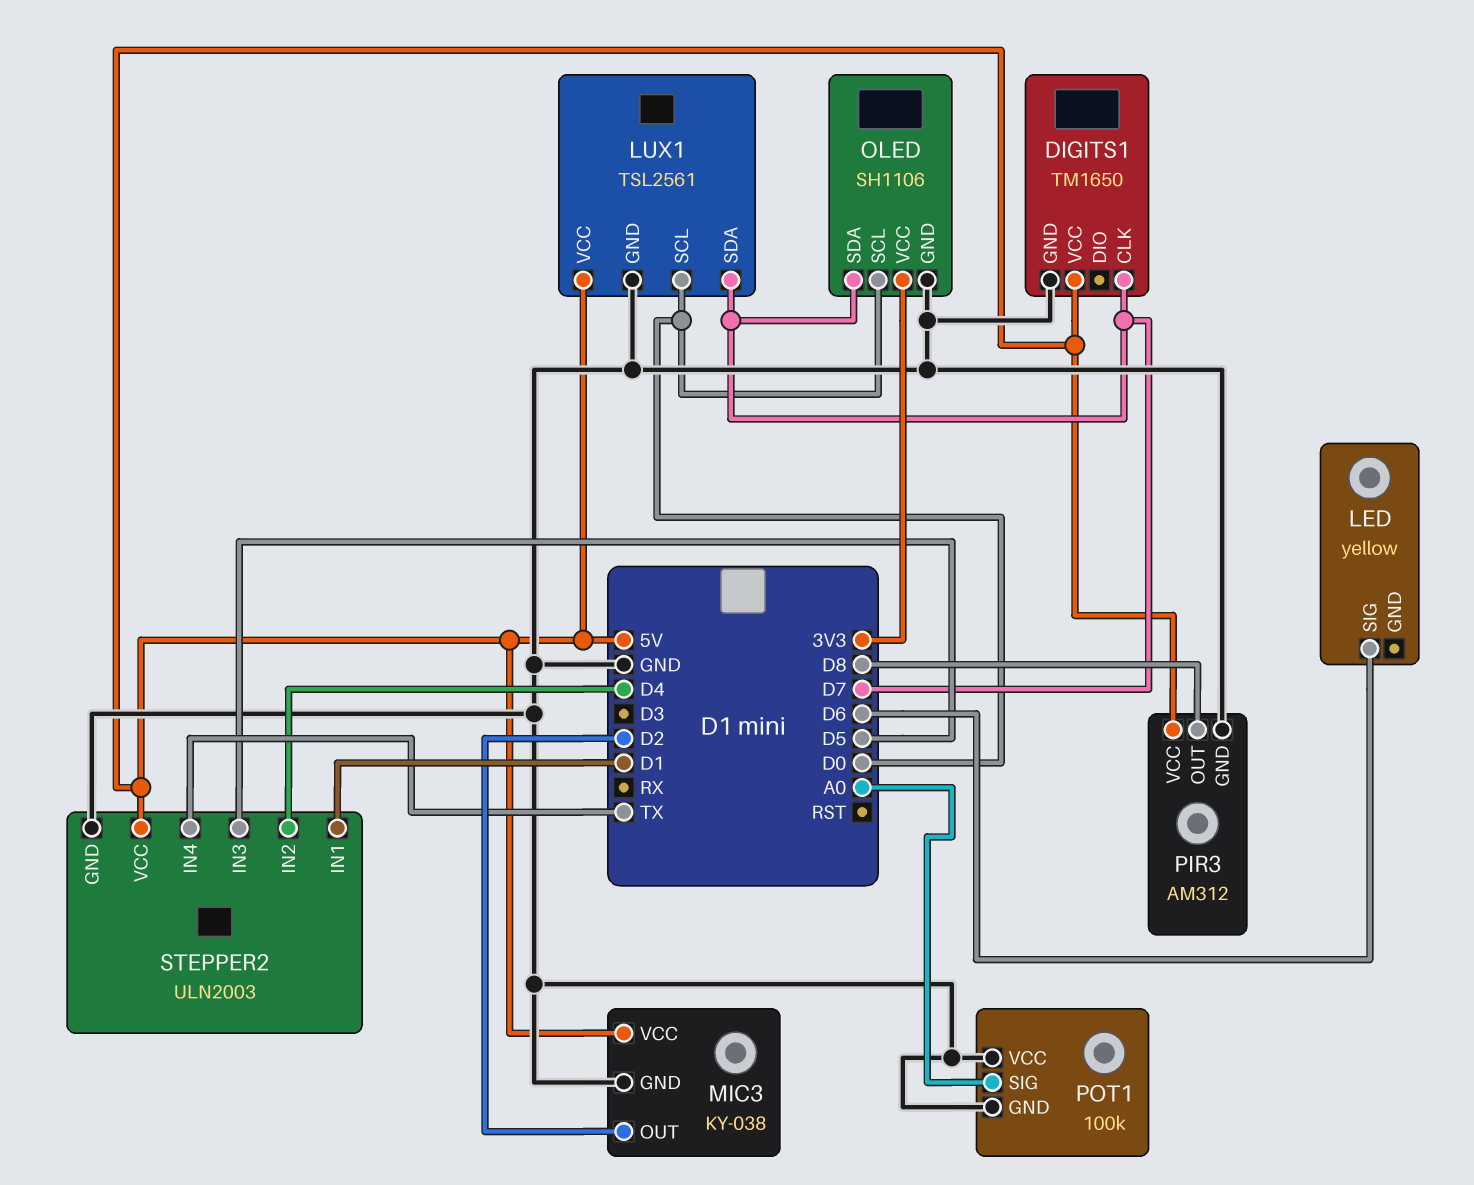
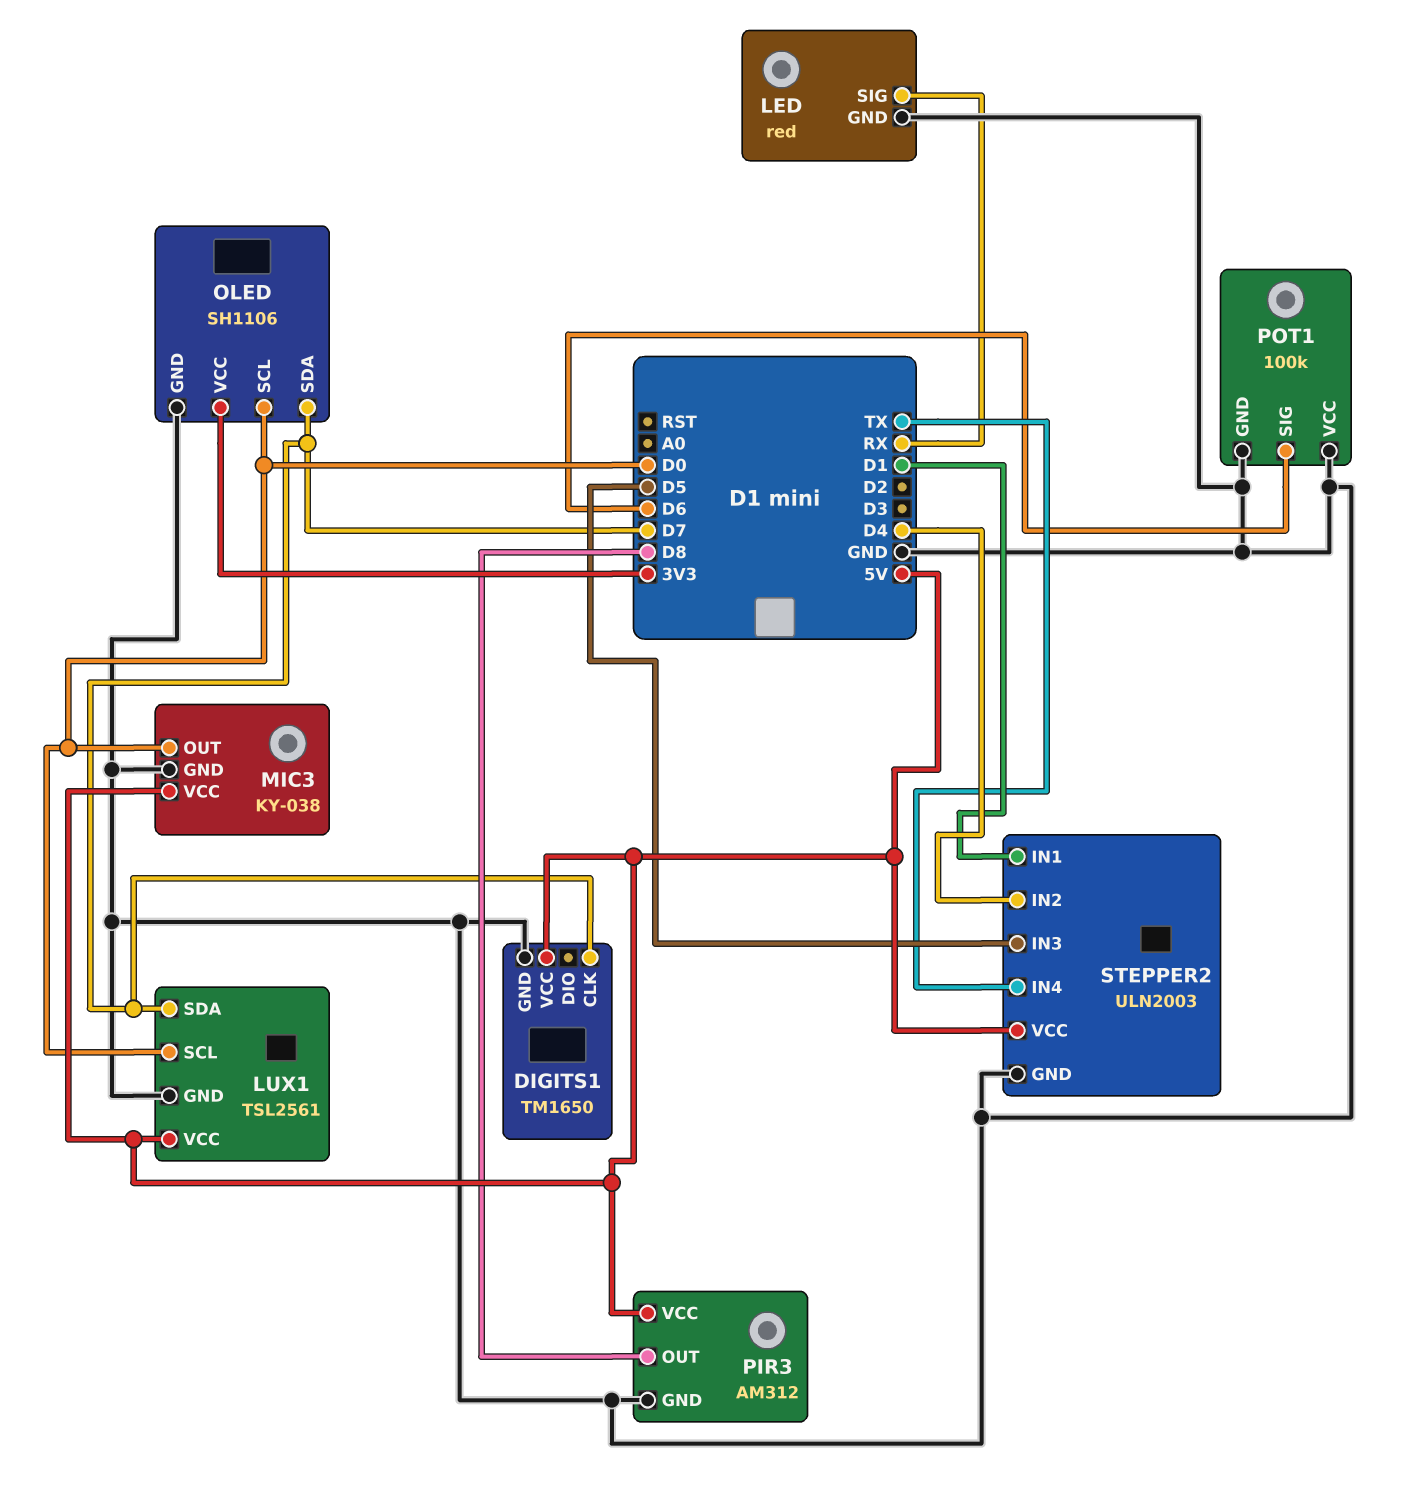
LED: yellow -> red
LED pin GND: none -> GND
LED pin SIG: D6 -> RX
MIC3 pin OUT: D2 -> D0
POT1 pin SIG: A0 -> D6

